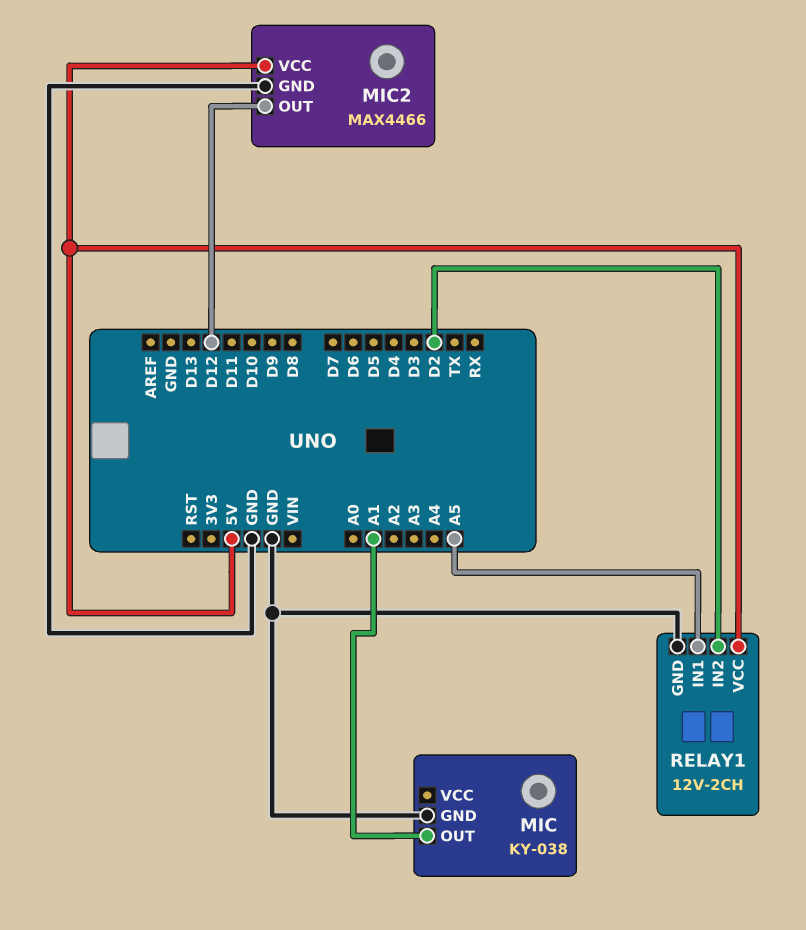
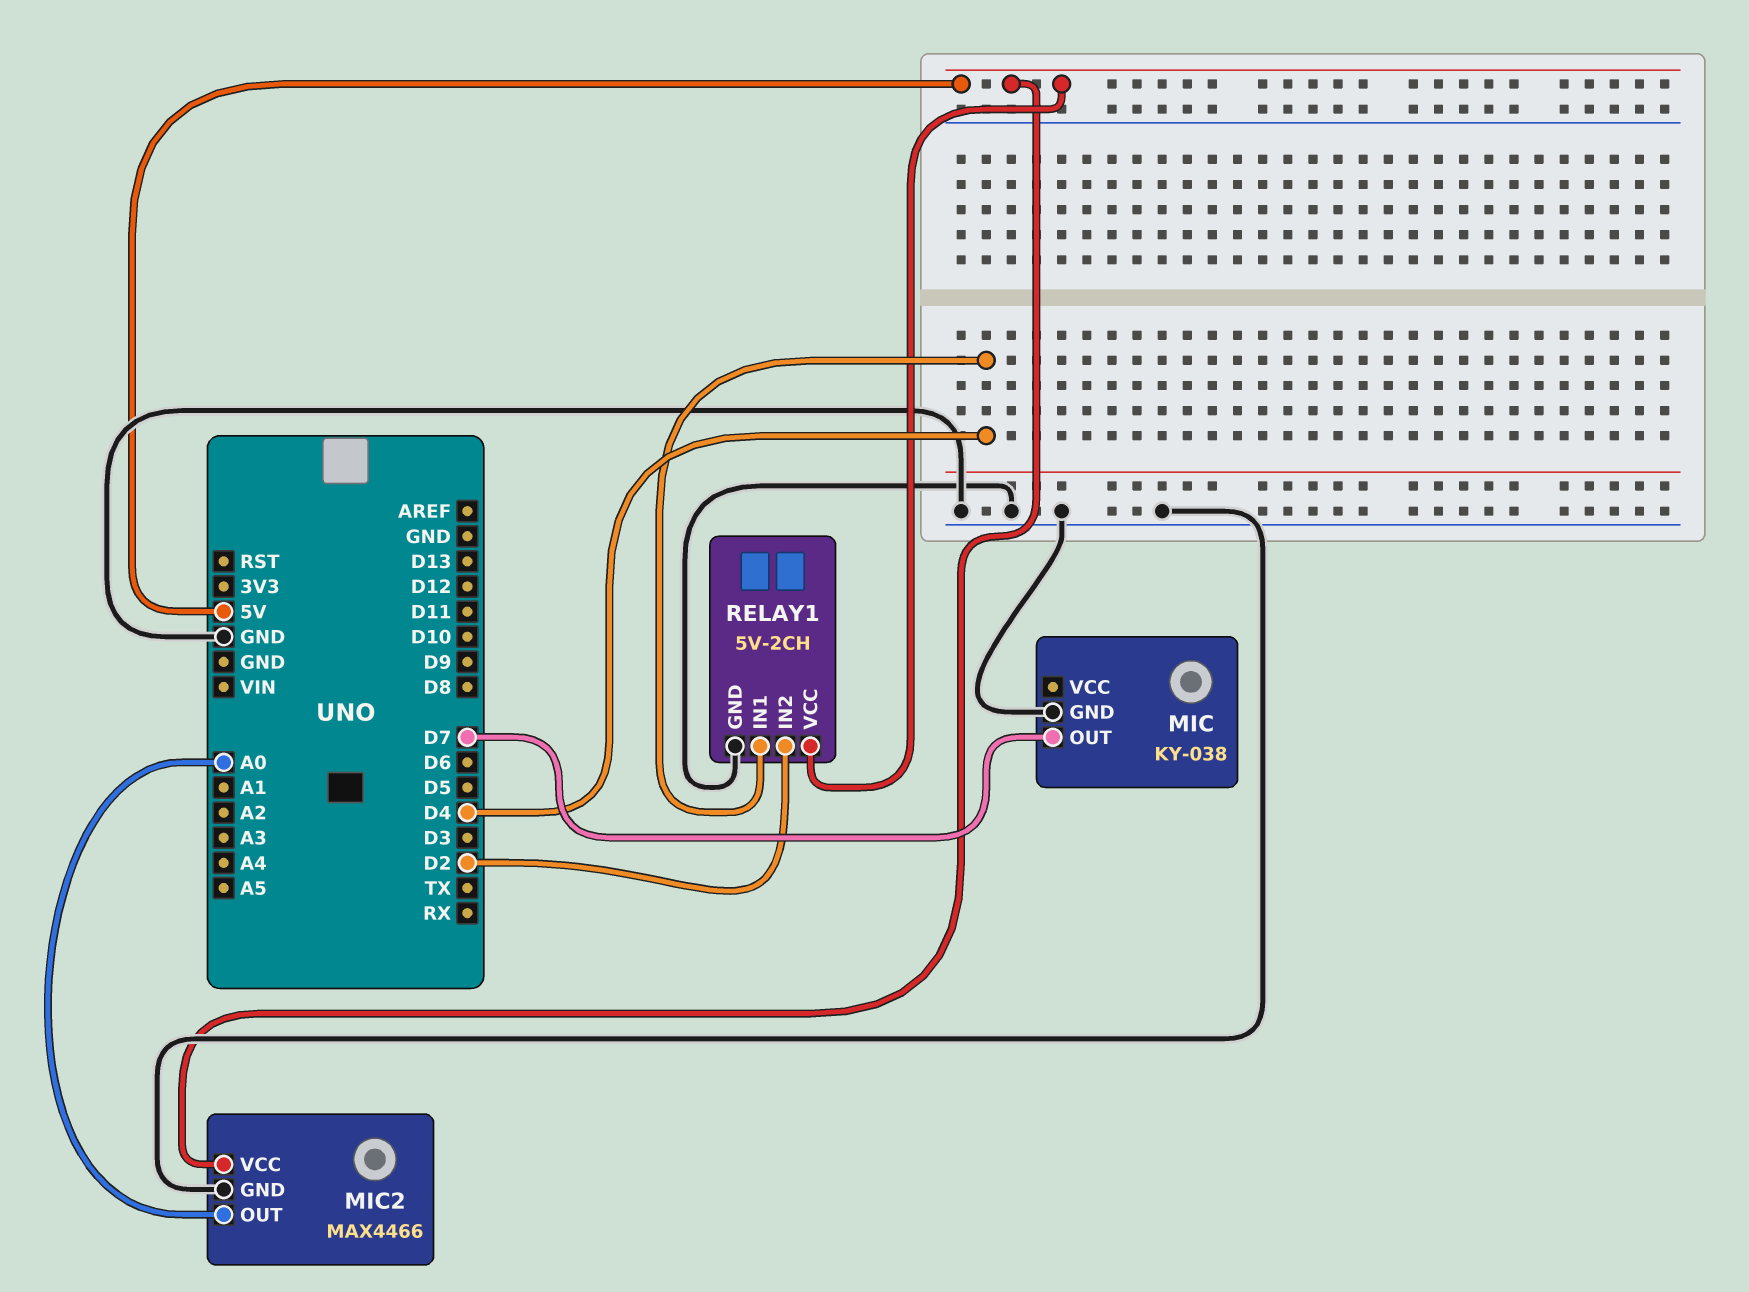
MIC pin OUT: A1 -> D7
MIC2 pin OUT: D12 -> A0
RELAY1: 12V-2CH -> 5V-2CH
RELAY1 pin IN1: A5 -> D4

